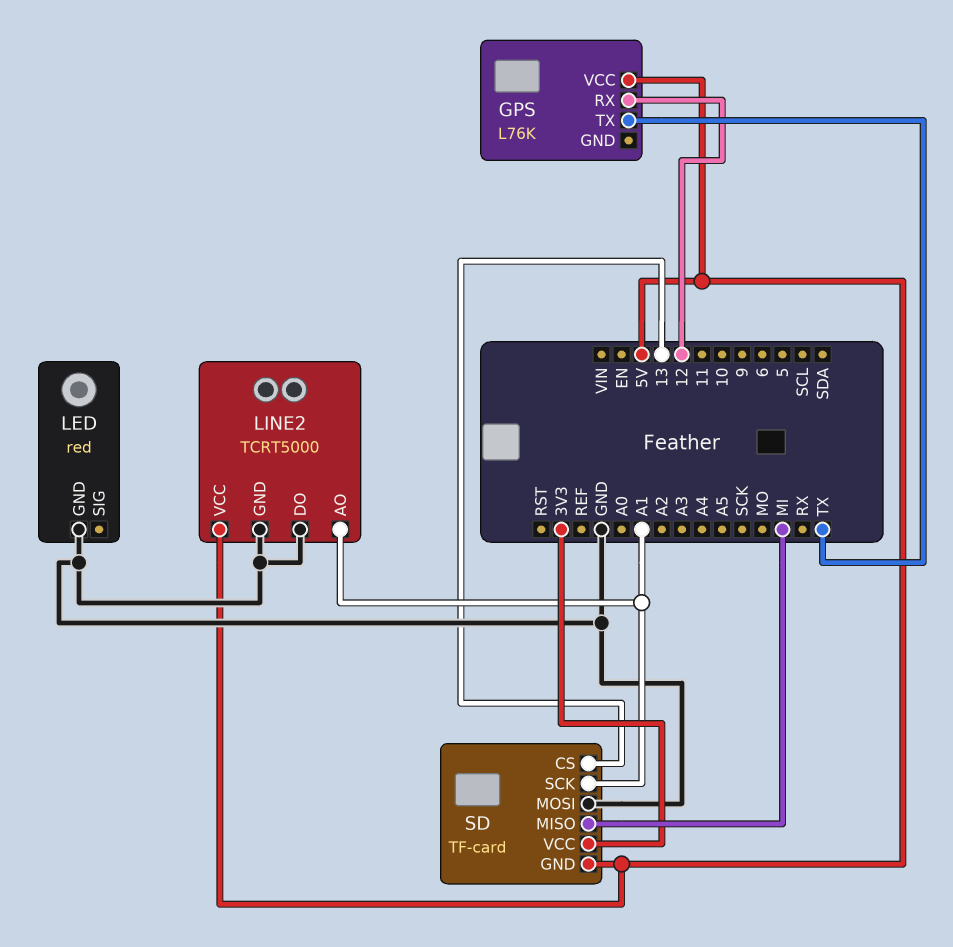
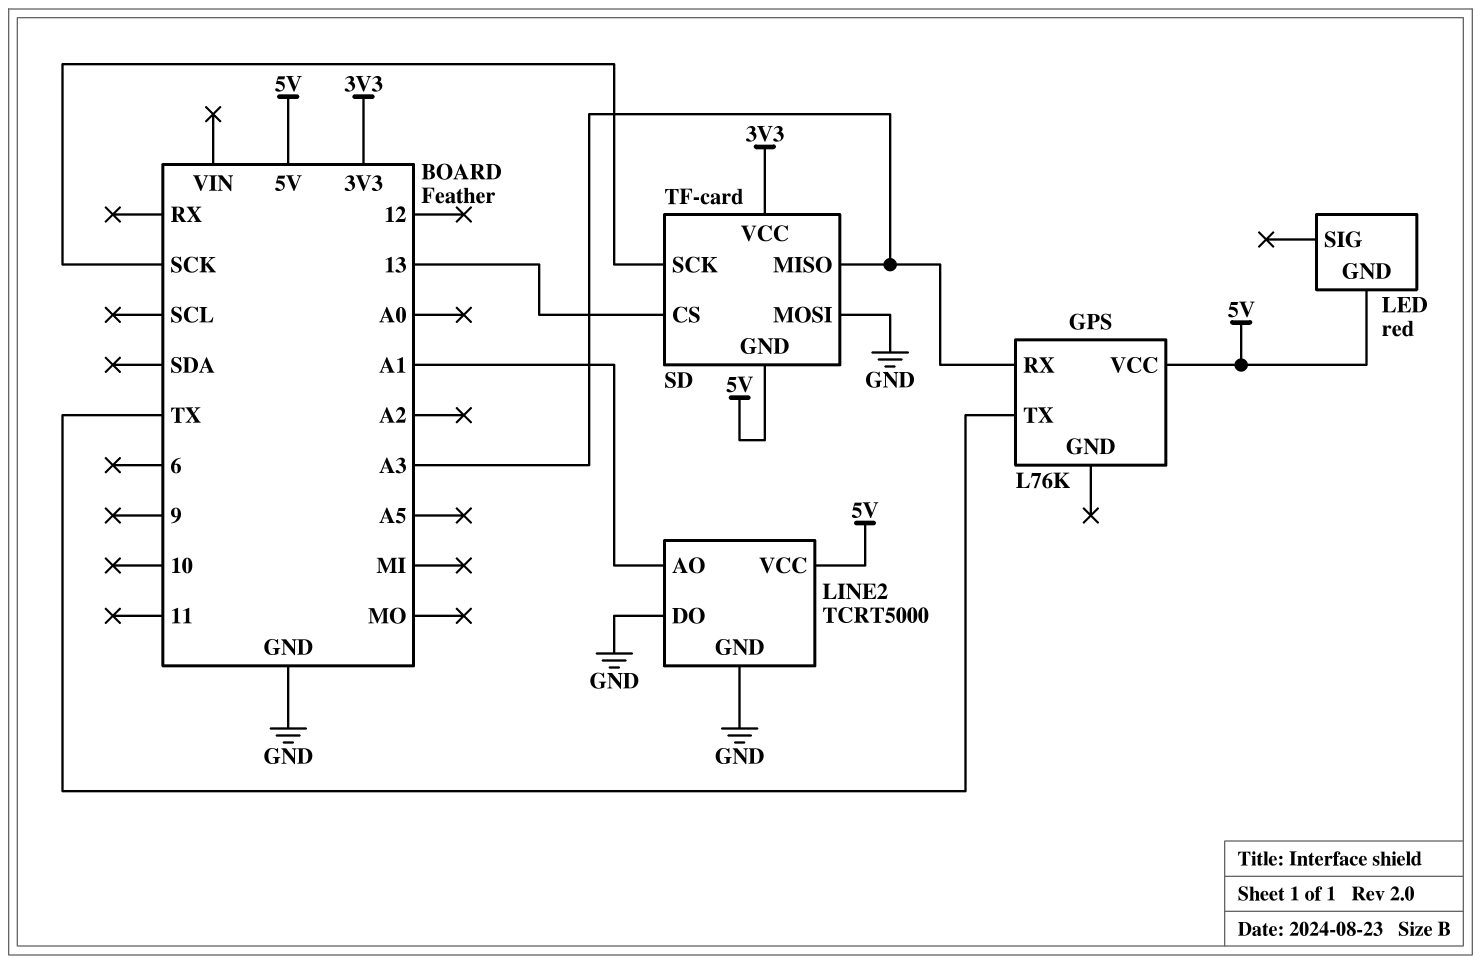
GPS pin RX: 12 -> A3
LED pin GND: GND -> 5V
SD pin MISO: MI -> A3
SD pin SCK: A1 -> SCK

